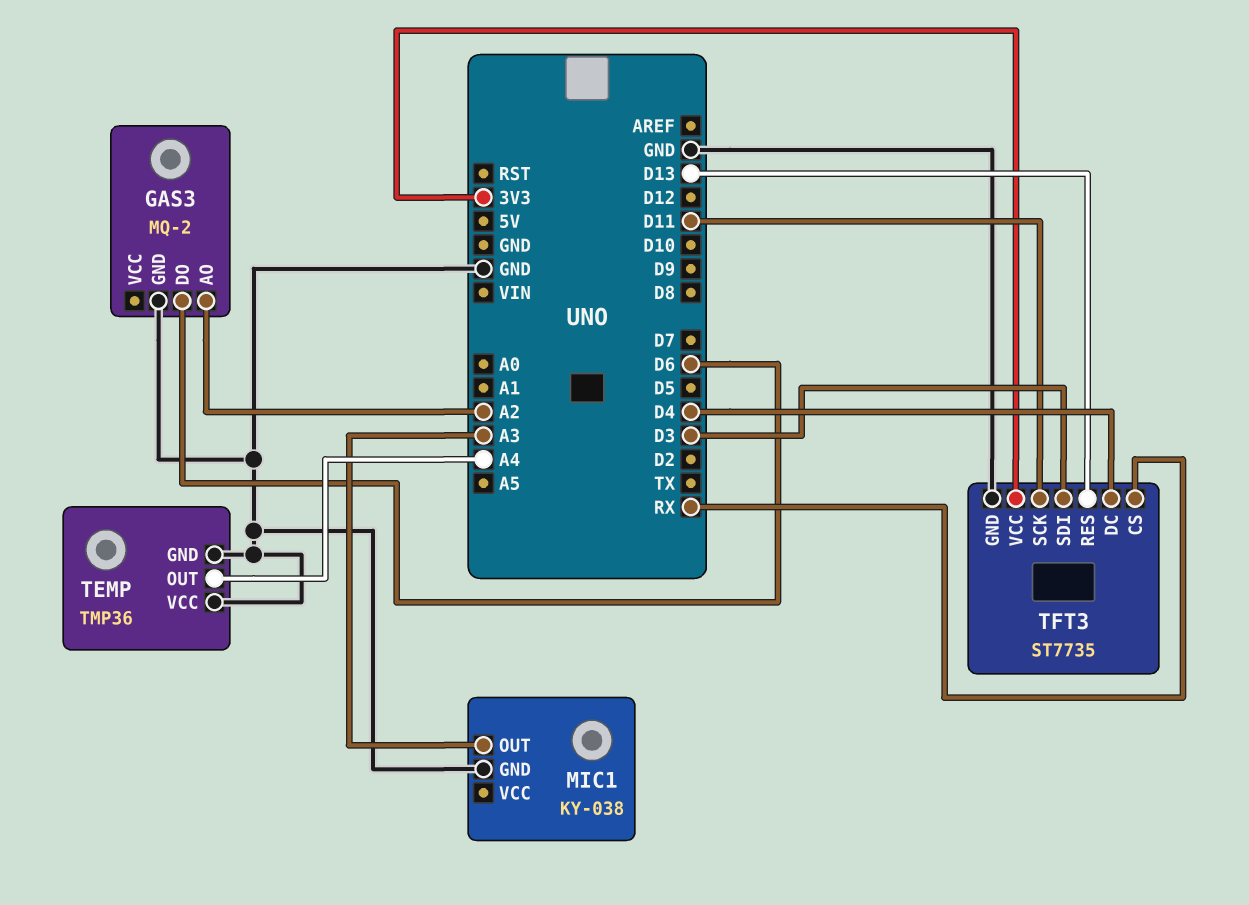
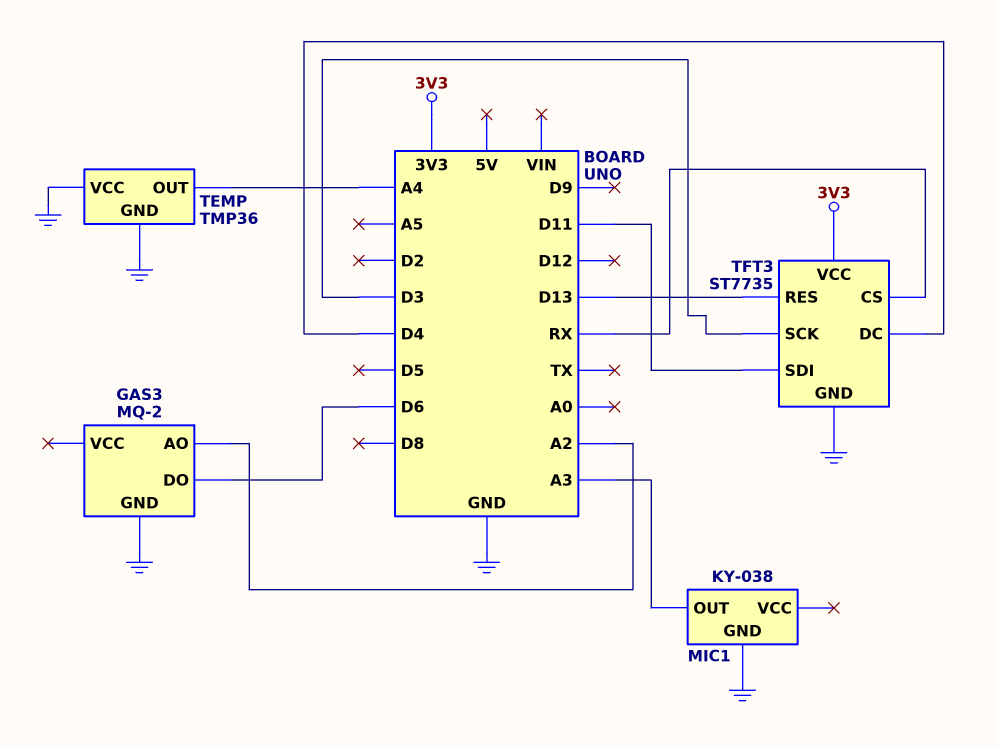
TFT3 pin SCK: D11 -> D3
TFT3 pin SDI: D3 -> D11

